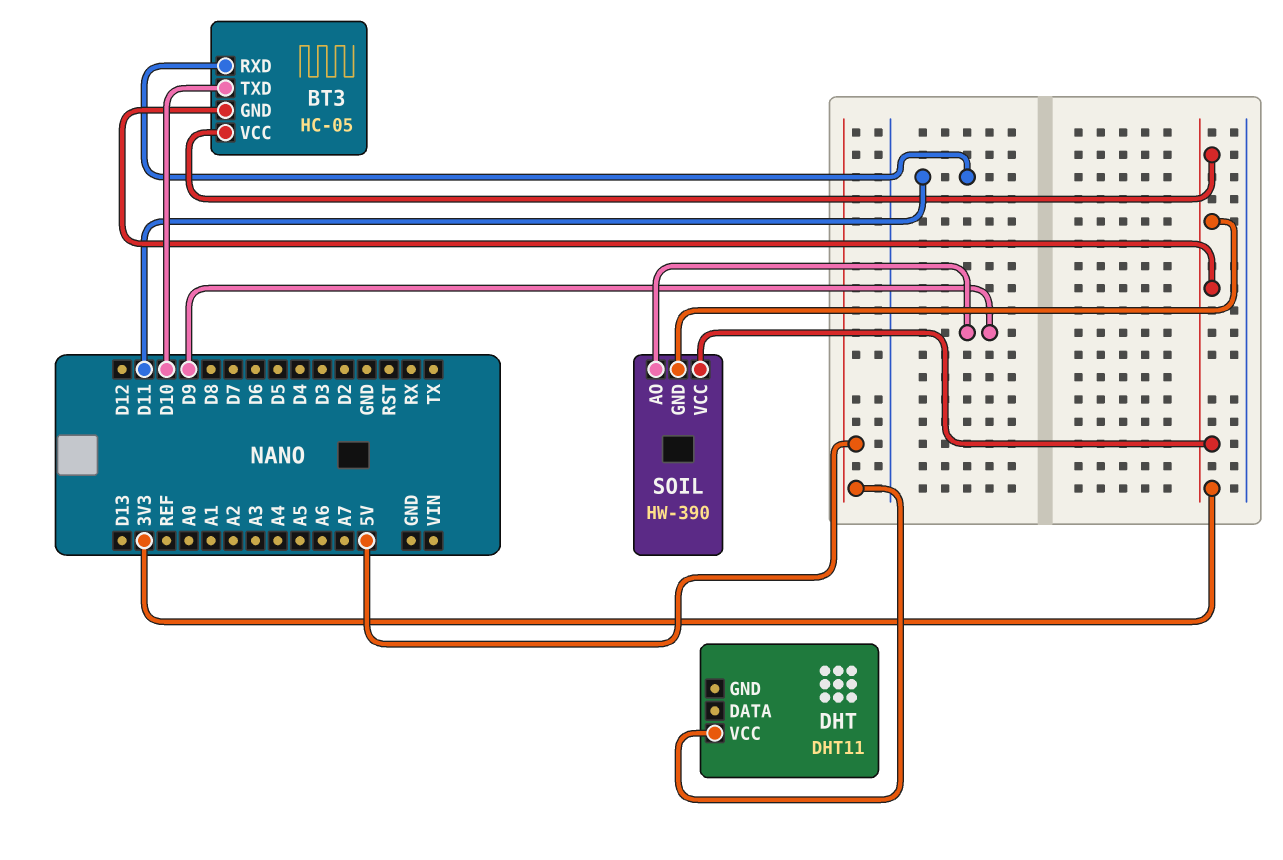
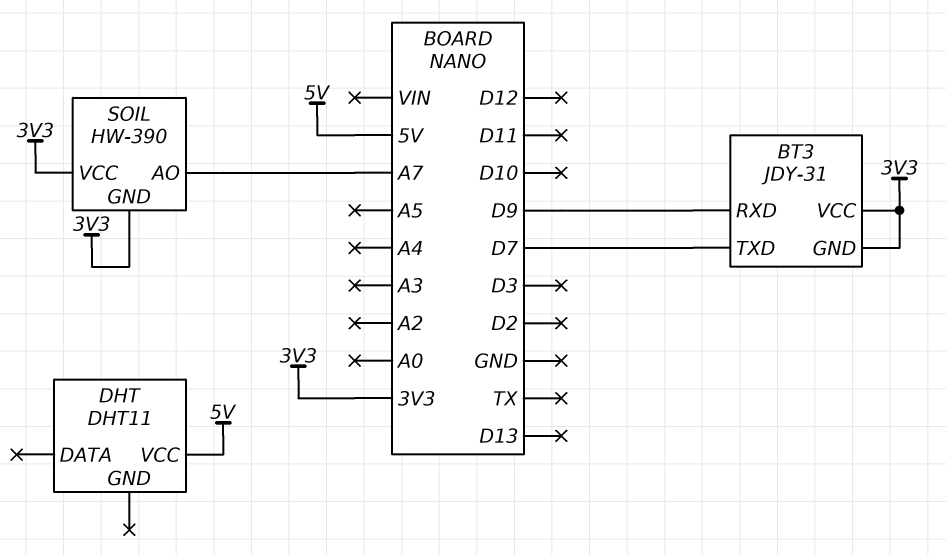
BT3: HC-05 -> JDY-31
BT3 pin RXD: D11 -> D9
BT3 pin TXD: D10 -> D7
SOIL pin AO: D9 -> A7

